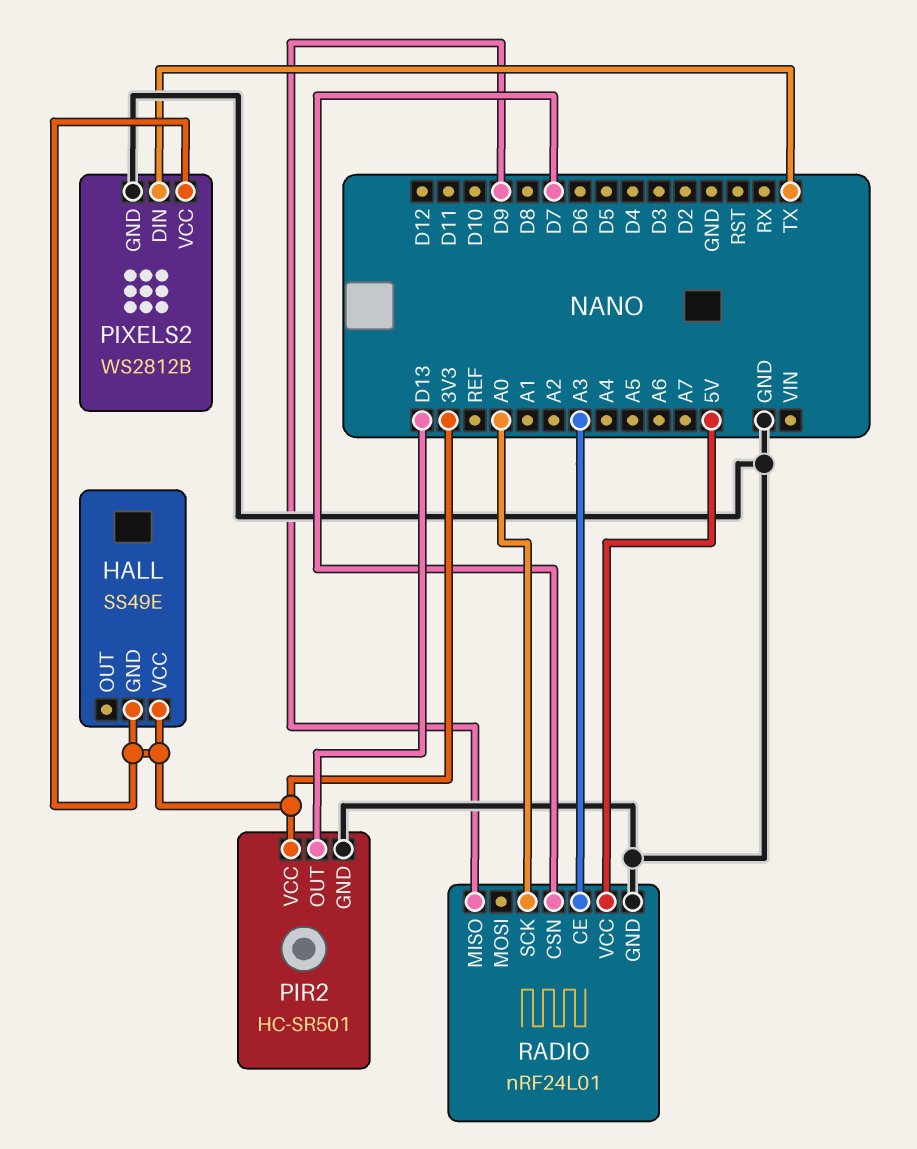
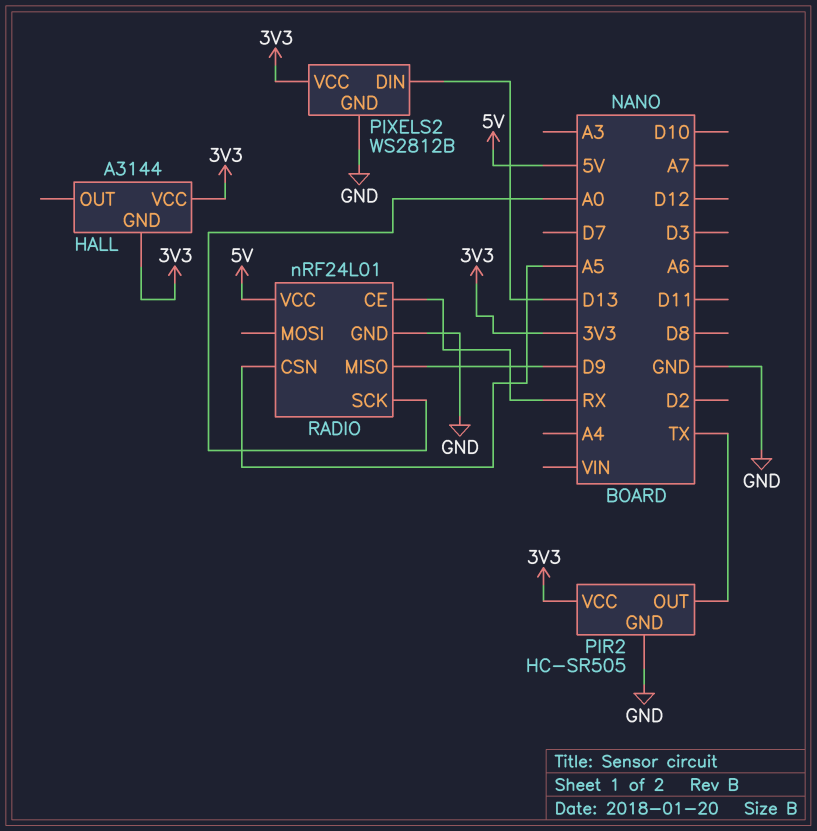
HALL: SS49E -> A3144
PIR2: HC-SR501 -> HC-SR505
PIR2 pin OUT: D13 -> TX
PIXELS2 pin DIN: TX -> D13
RADIO pin CE: A3 -> RX
RADIO pin CSN: D7 -> A5

